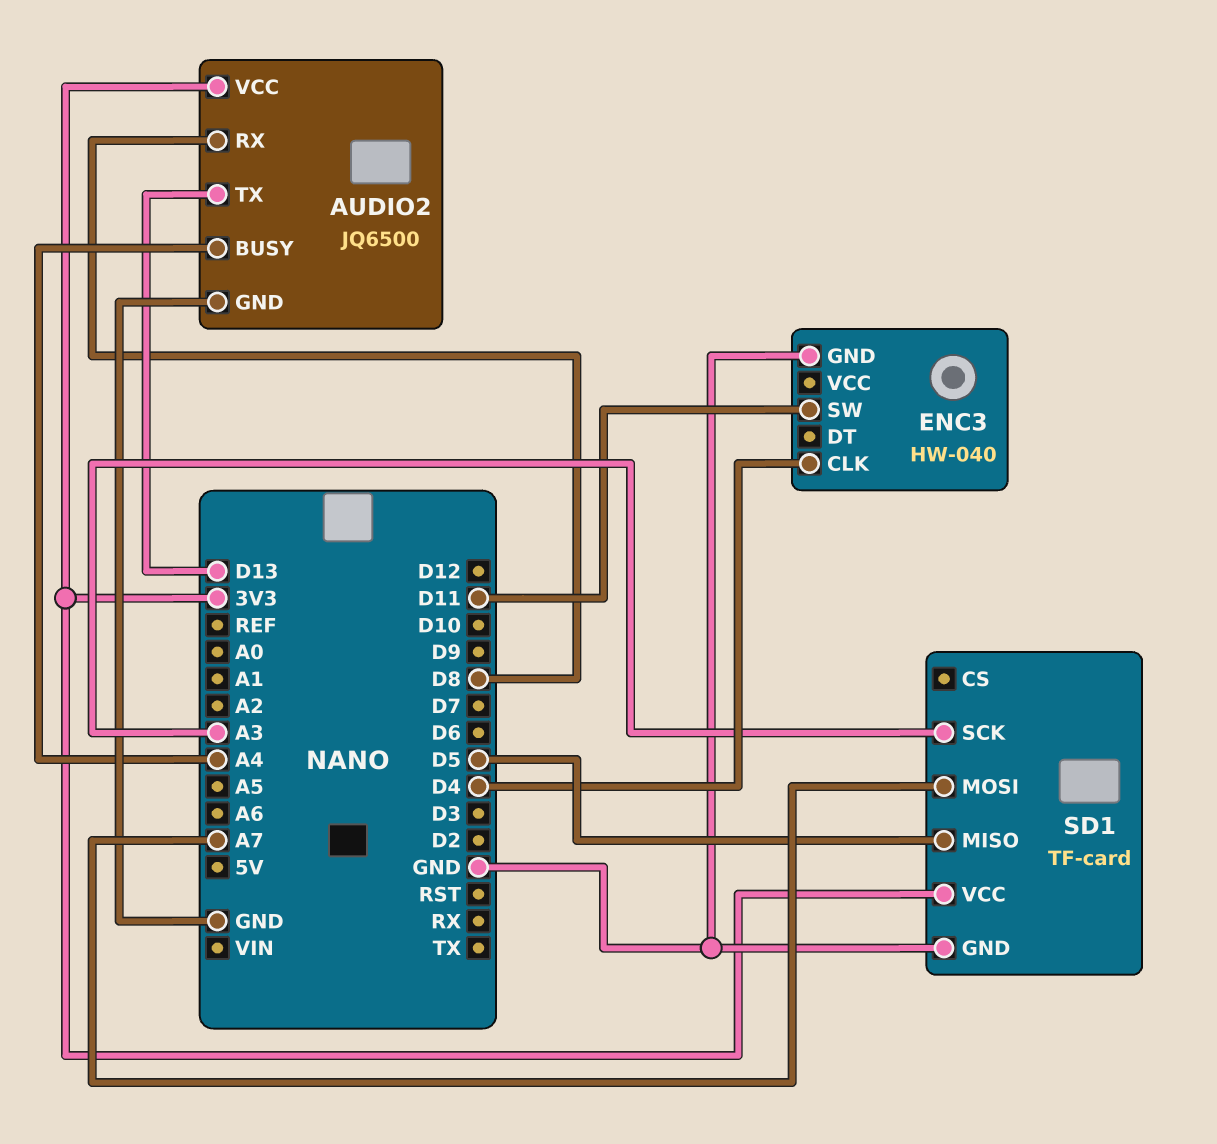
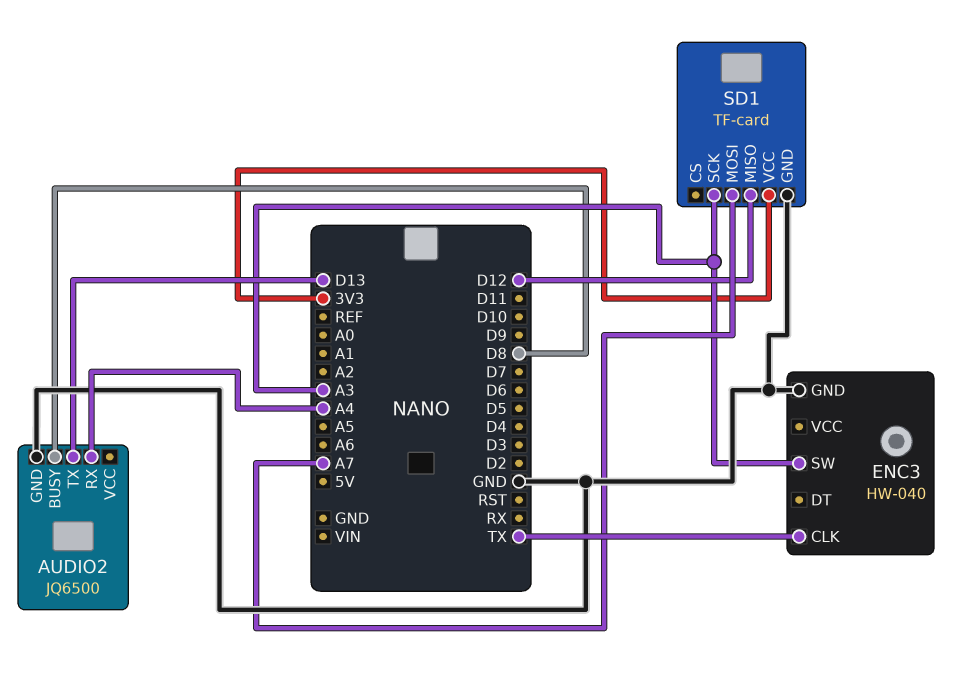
AUDIO2 pin BUSY: A4 -> D8
AUDIO2 pin RX: D8 -> A4
AUDIO2 pin VCC: 3V3 -> none
ENC3 pin CLK: D4 -> TX
ENC3 pin SW: D11 -> A3
SD1 pin MISO: D5 -> D12

